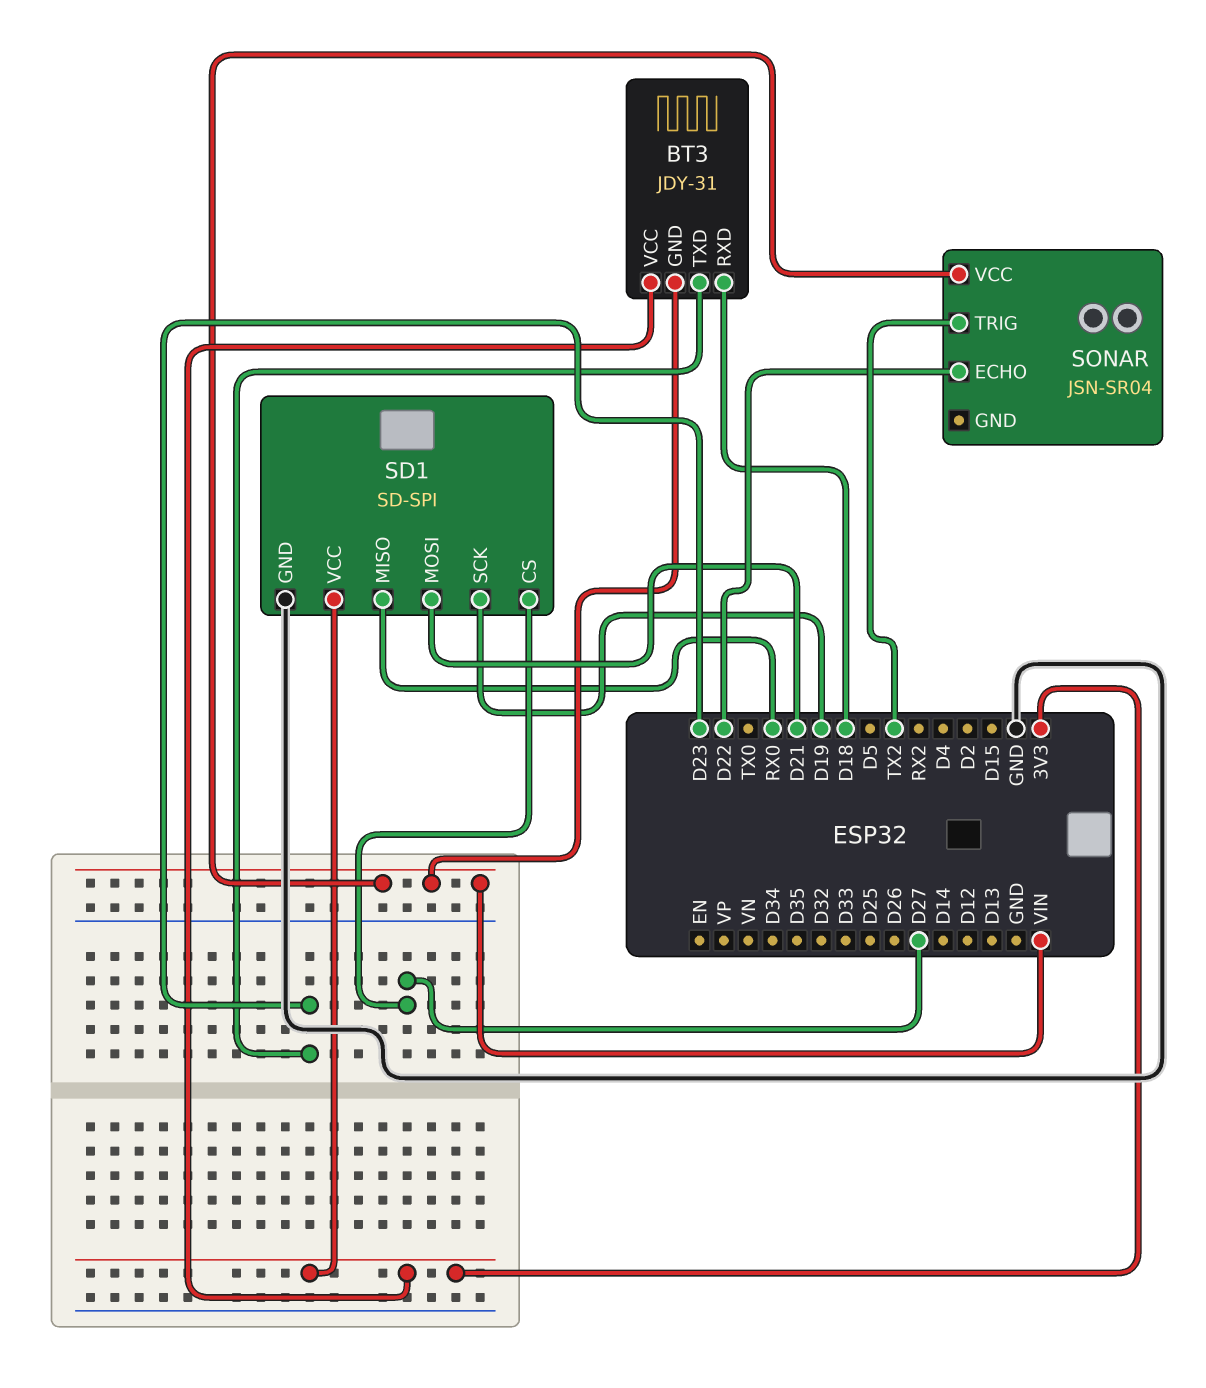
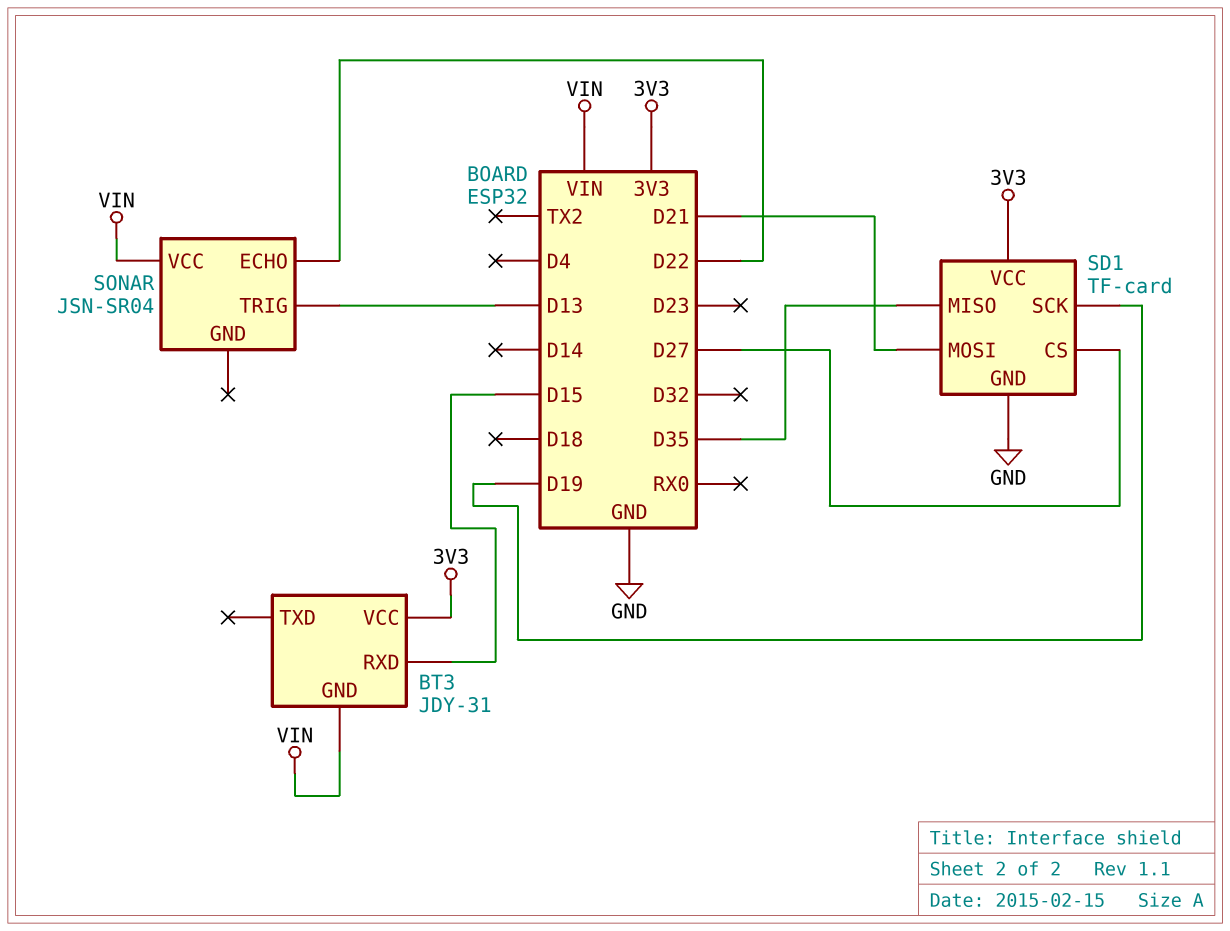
BT3 pin RXD: D18 -> D15
BT3 pin TXD: D23 -> none
SD1: SD-SPI -> TF-card
SD1 pin MISO: RX0 -> D35
SONAR pin TRIG: TX2 -> D13

